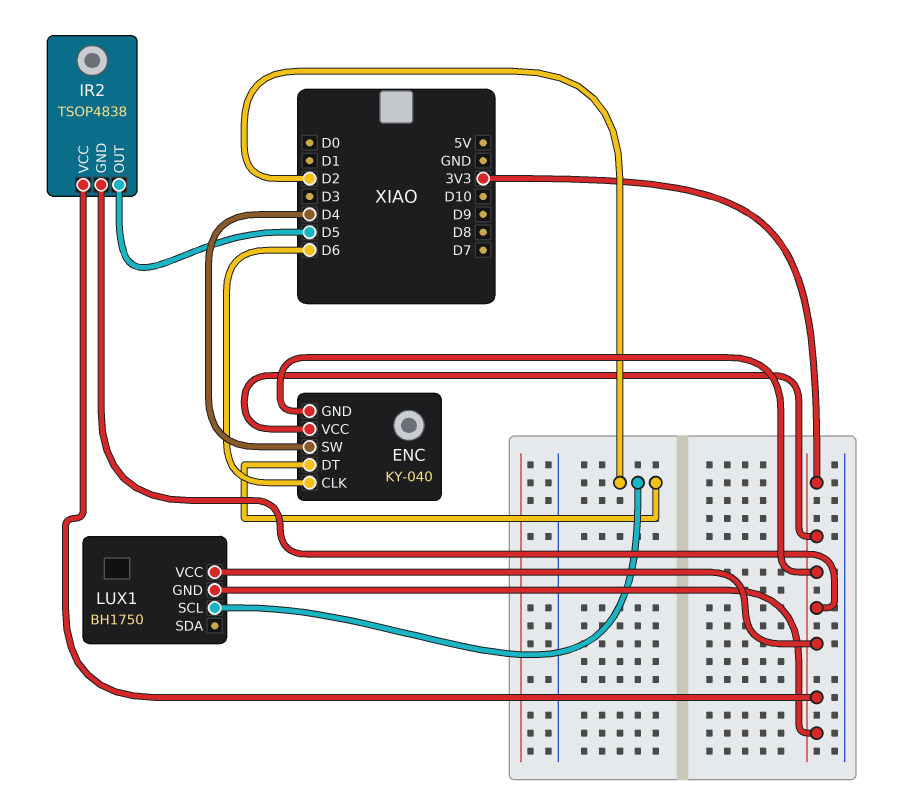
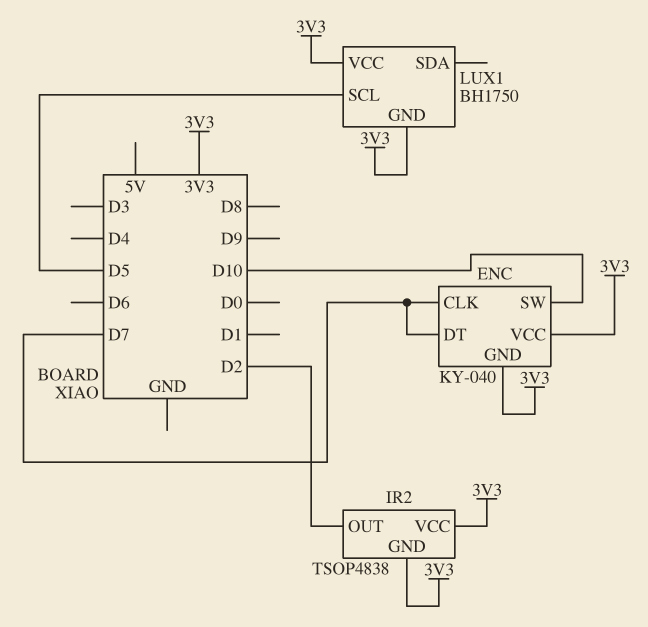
ENC pin CLK: D6 -> D7
ENC pin DT: D2 -> D7
ENC pin SW: D4 -> D10
IR2 pin OUT: D5 -> D2
LUX1 pin SCL: D2 -> D5

